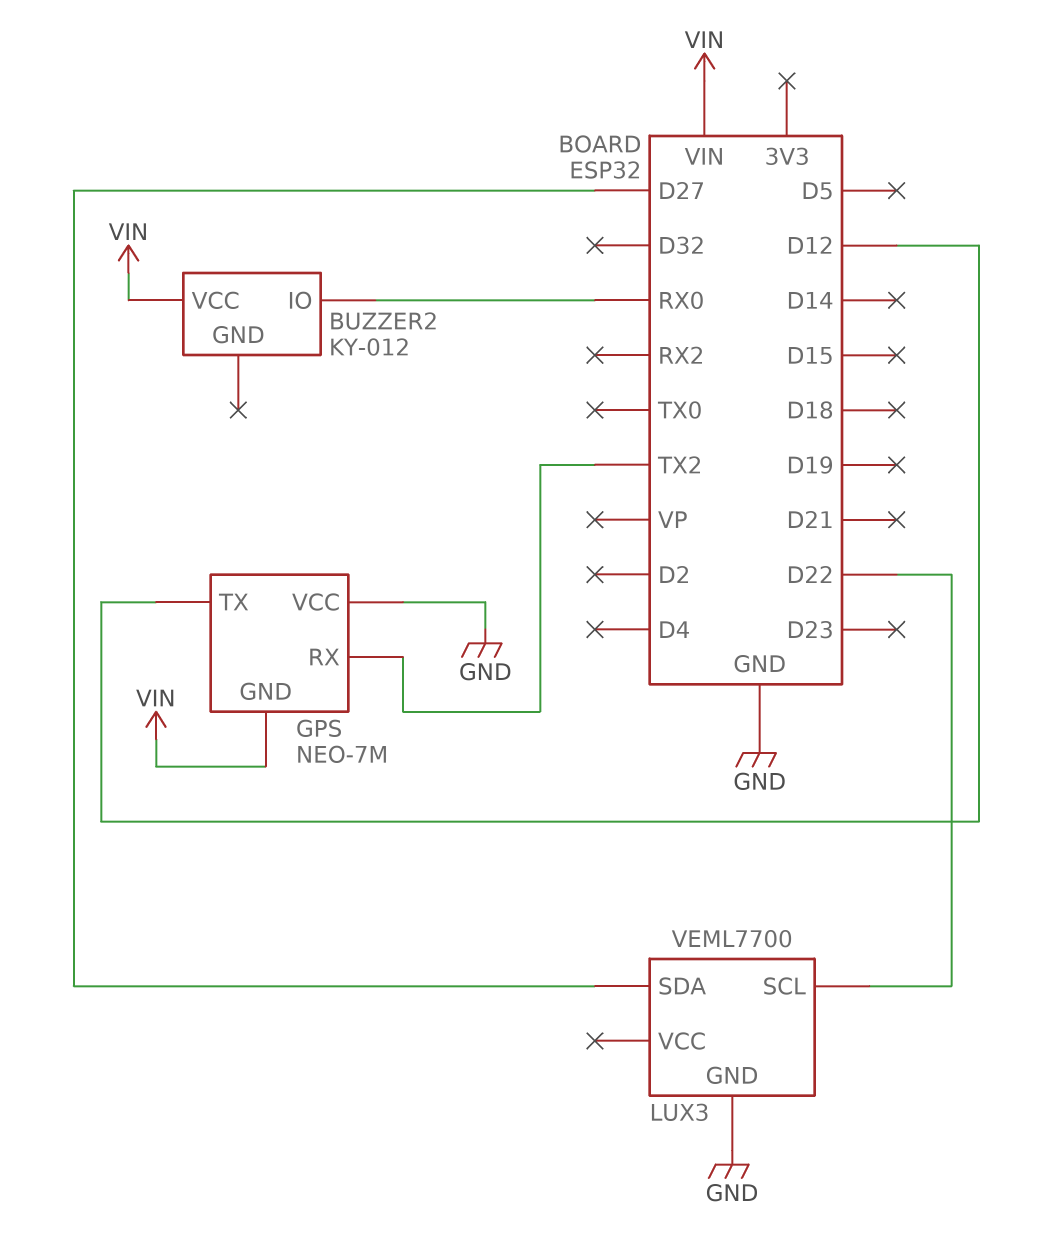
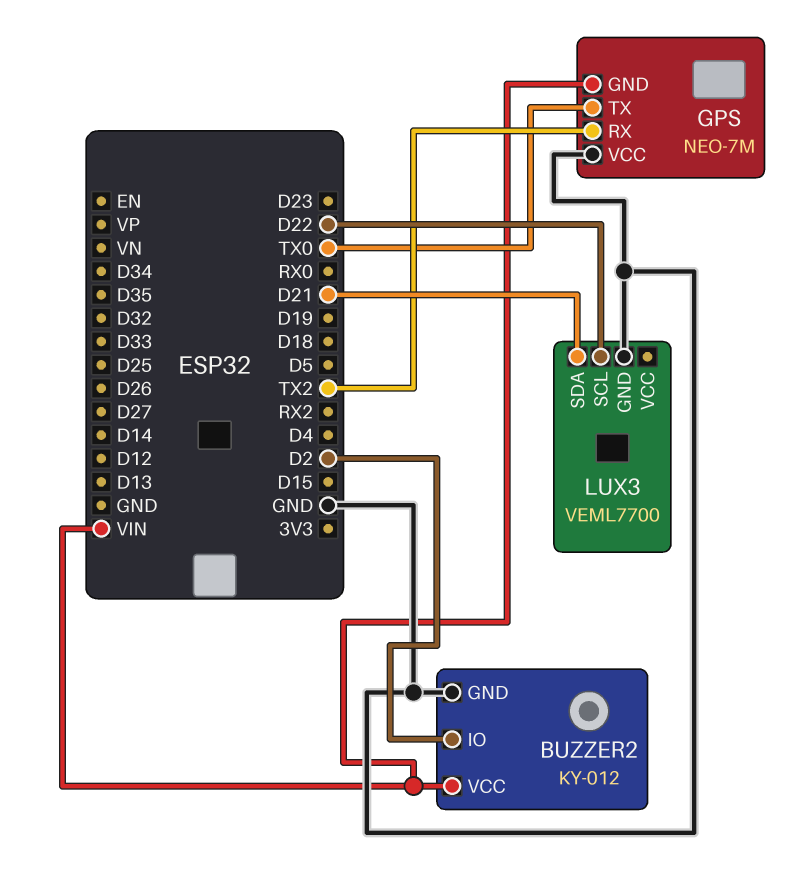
BUZZER2 pin GND: none -> GND
BUZZER2 pin IO: RX0 -> D2
GPS pin TX: D12 -> TX0
LUX3 pin SDA: D27 -> D21

